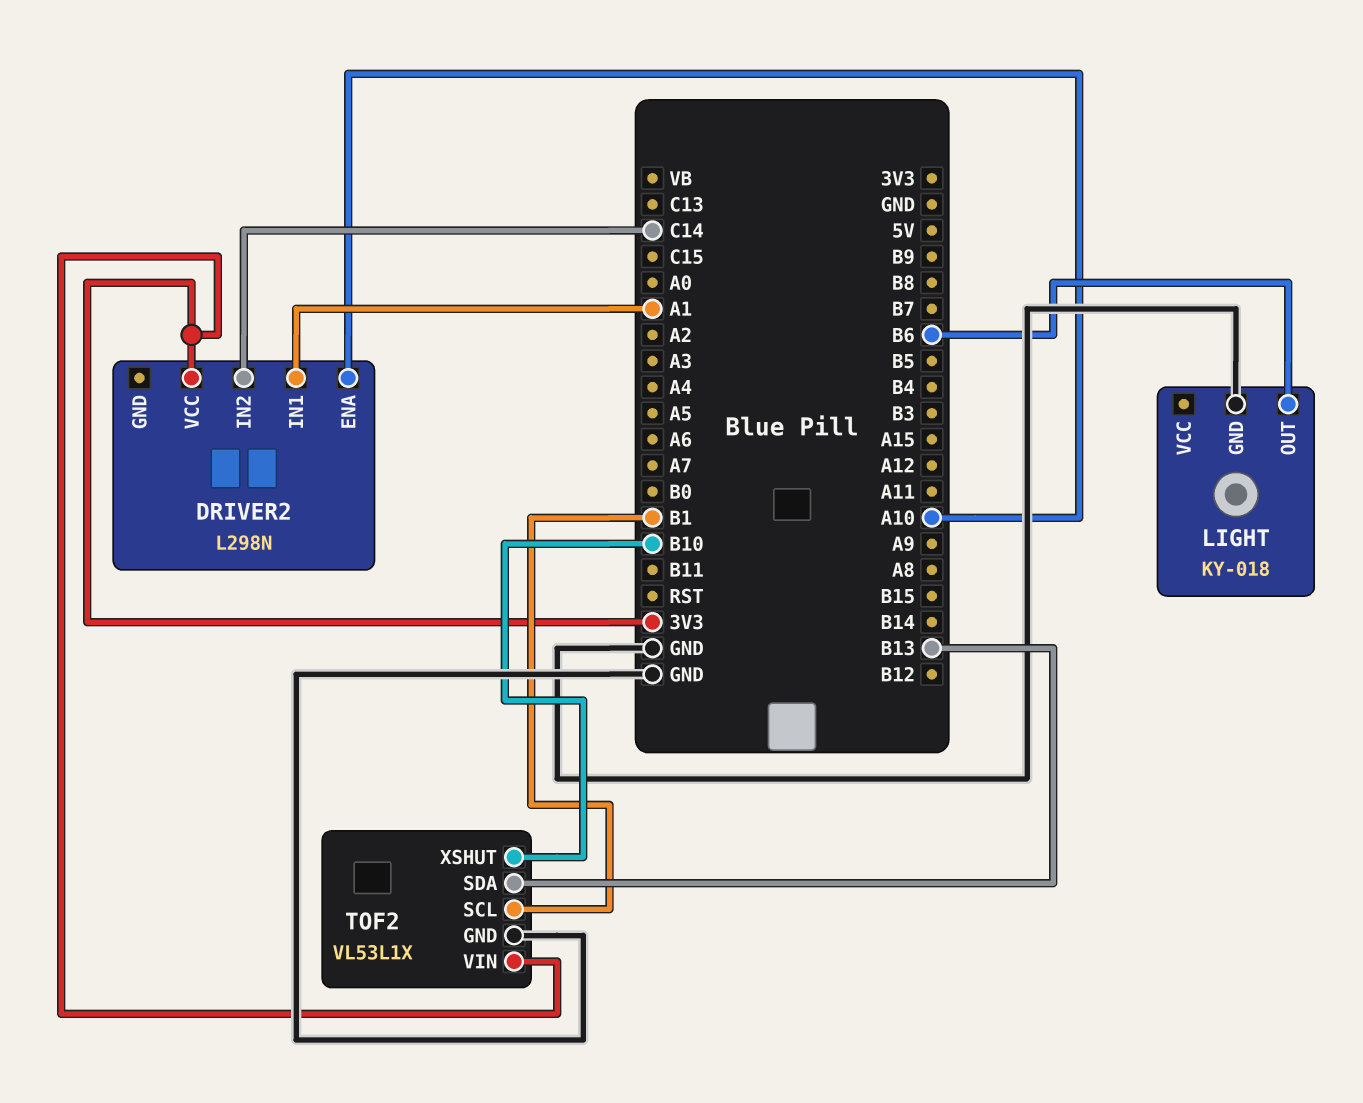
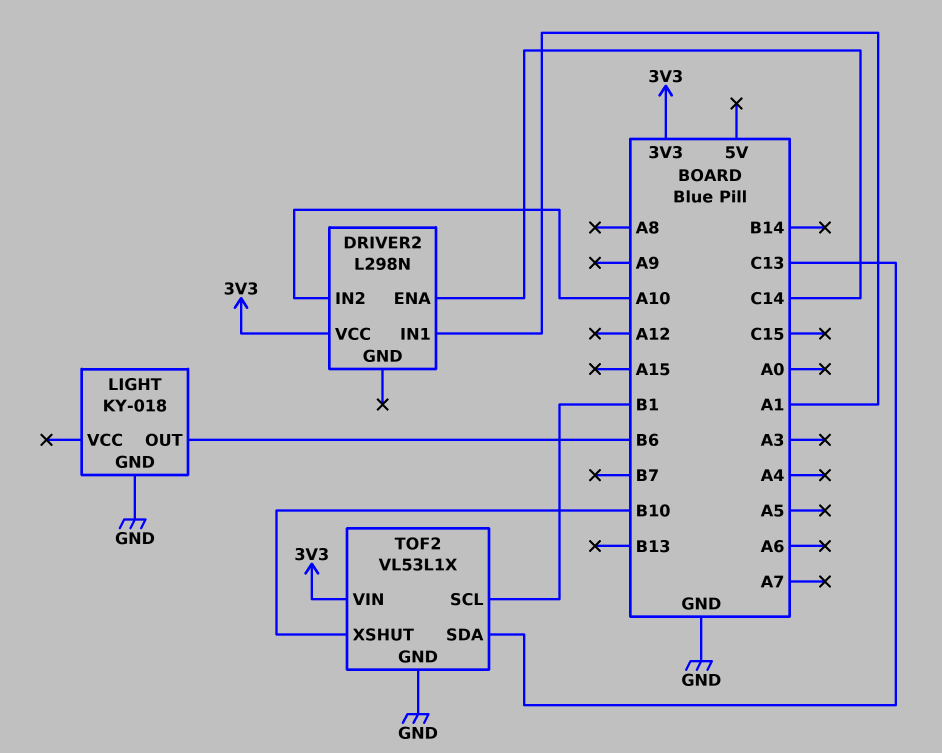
DRIVER2 pin ENA: A10 -> C14
DRIVER2 pin IN2: C14 -> A10
TOF2 pin SDA: B13 -> C13

